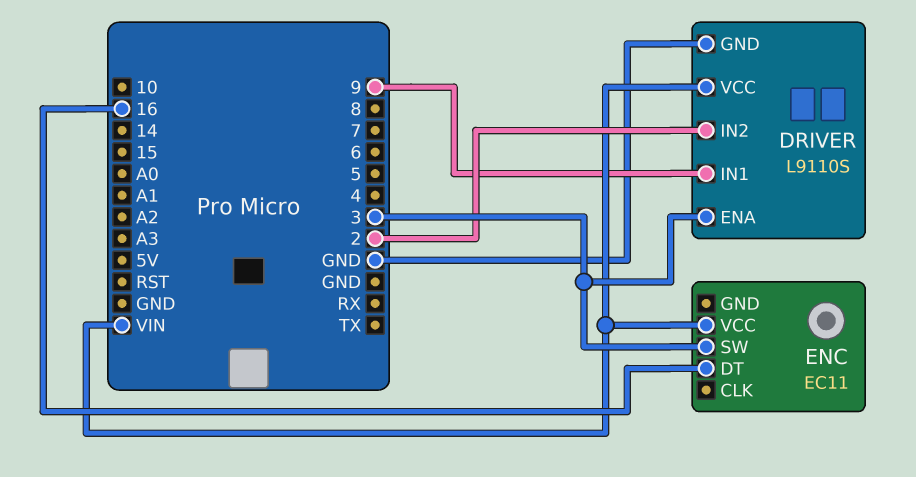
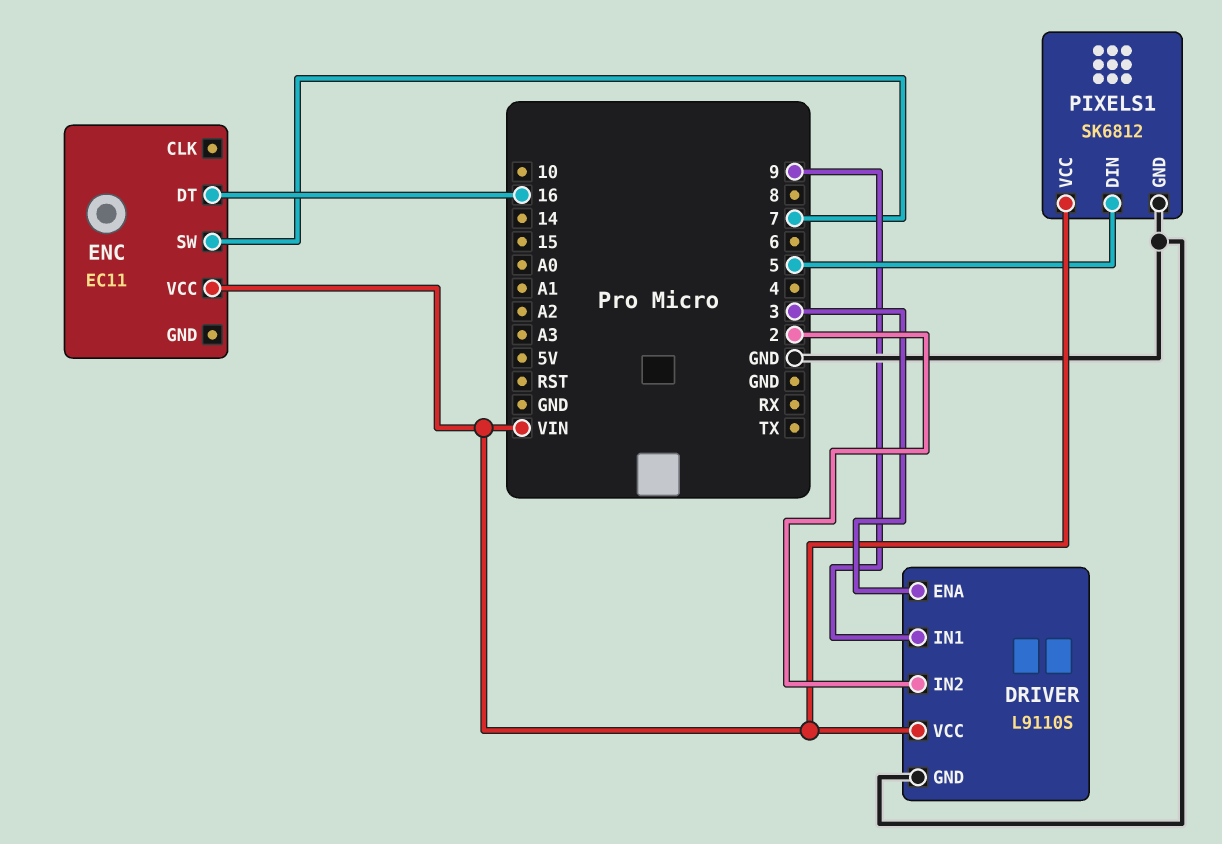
ENC pin SW: 3 -> 7
PIXELS1: none -> SK6812
PIXELS1 pin DIN: none -> 5
PIXELS1 pin GND: none -> GND
PIXELS1 pin VCC: none -> VIN

